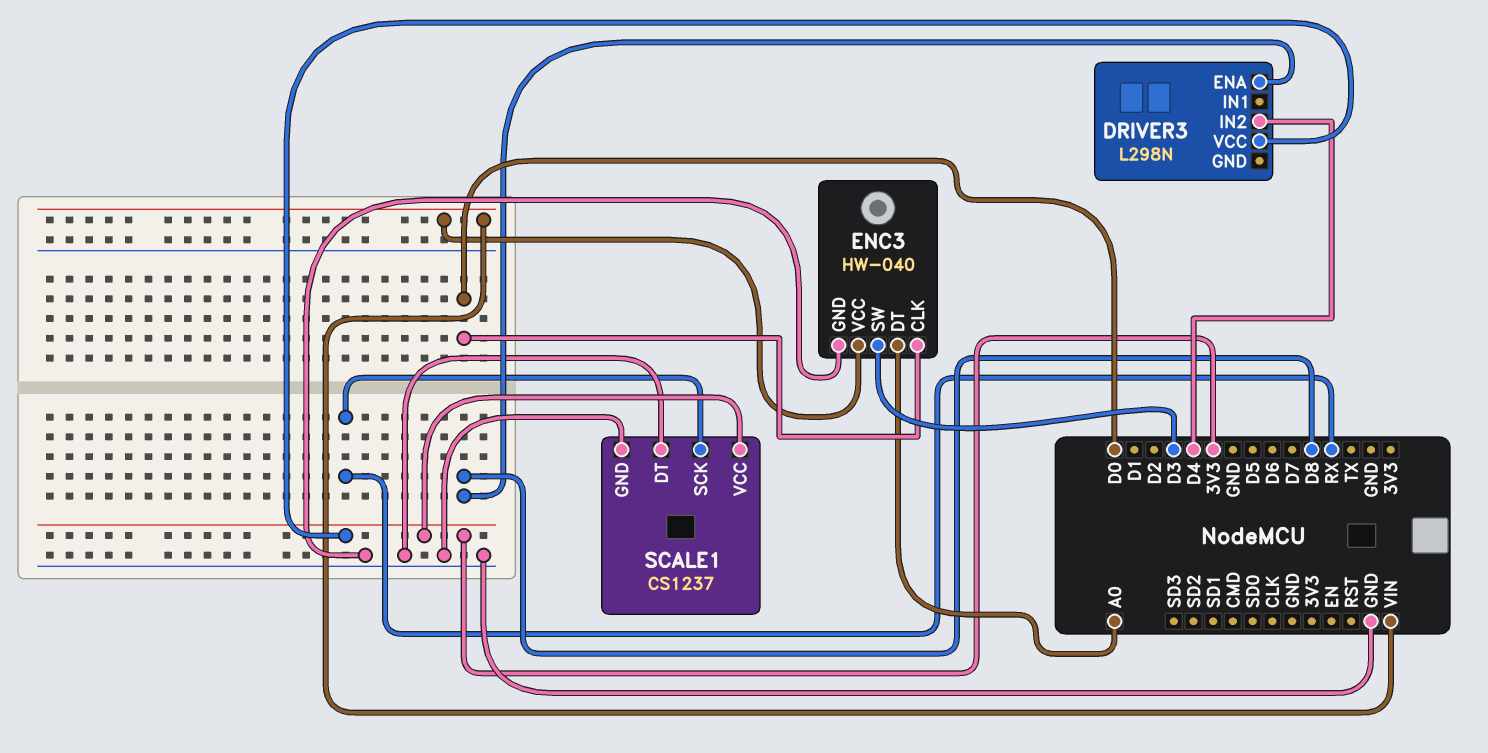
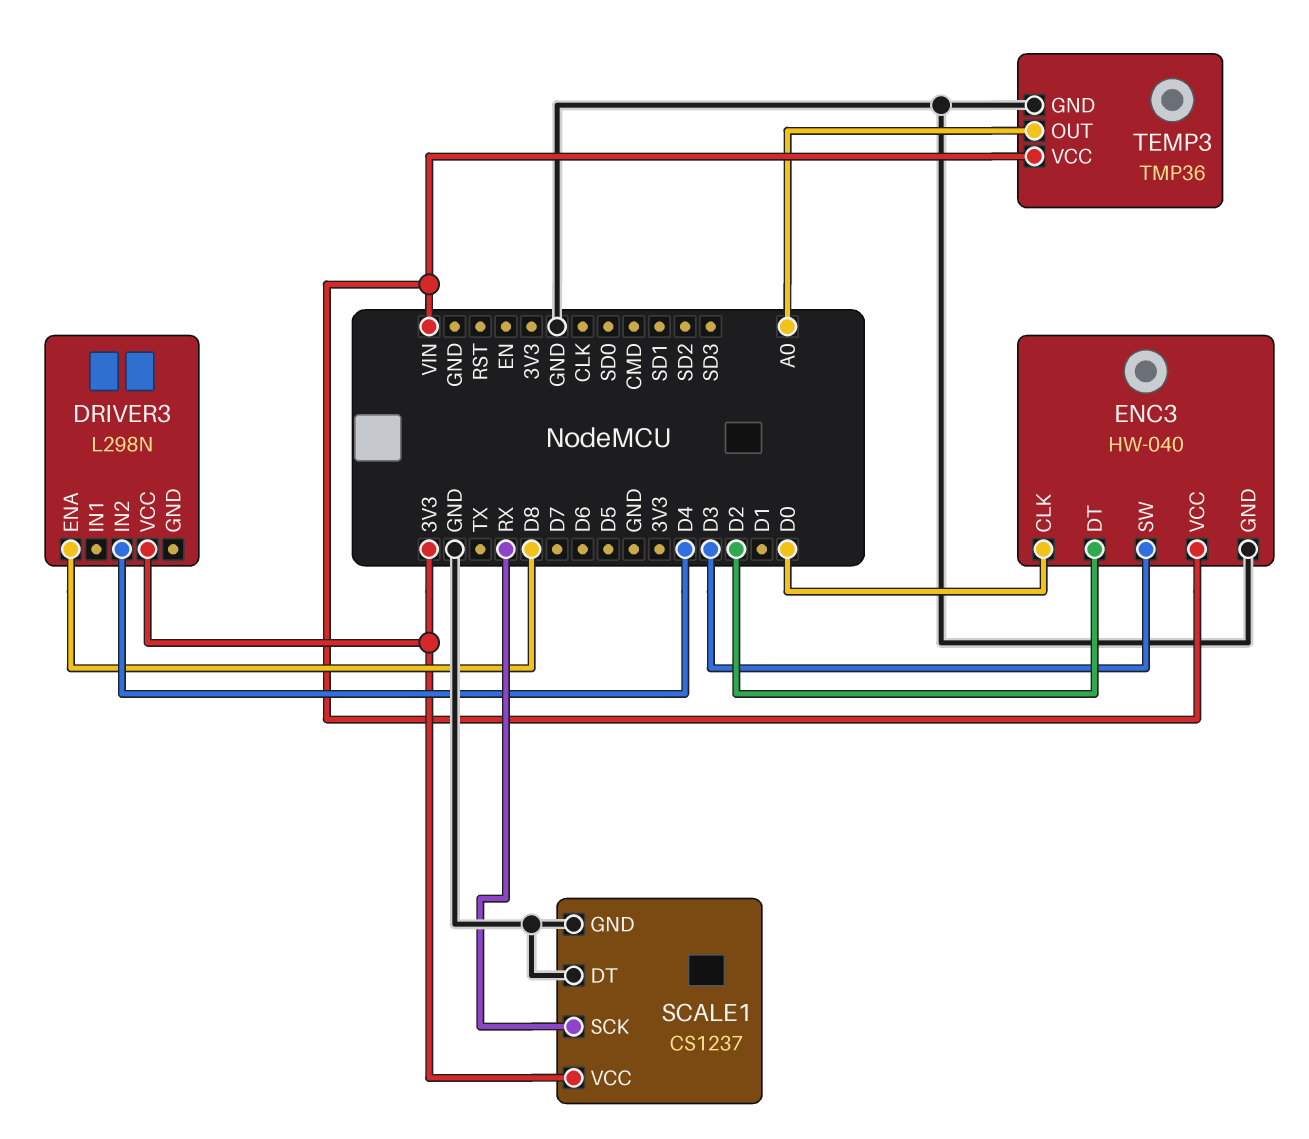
ENC3 pin DT: A0 -> D2
TEMP3: none -> TMP36
TEMP3 pin GND: none -> GND
TEMP3 pin OUT: none -> A0
TEMP3 pin VCC: none -> VIN

